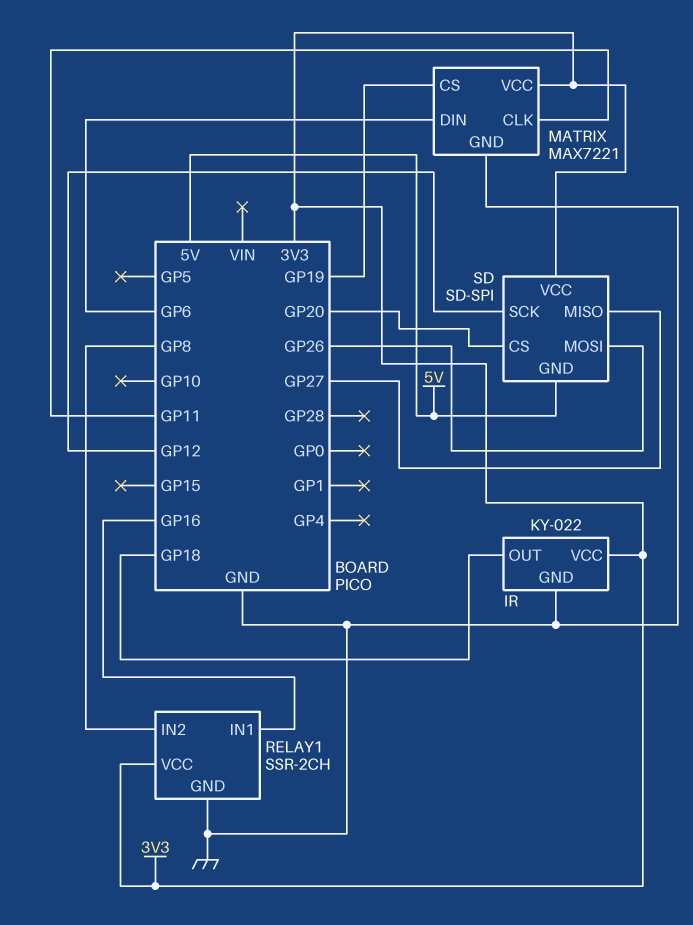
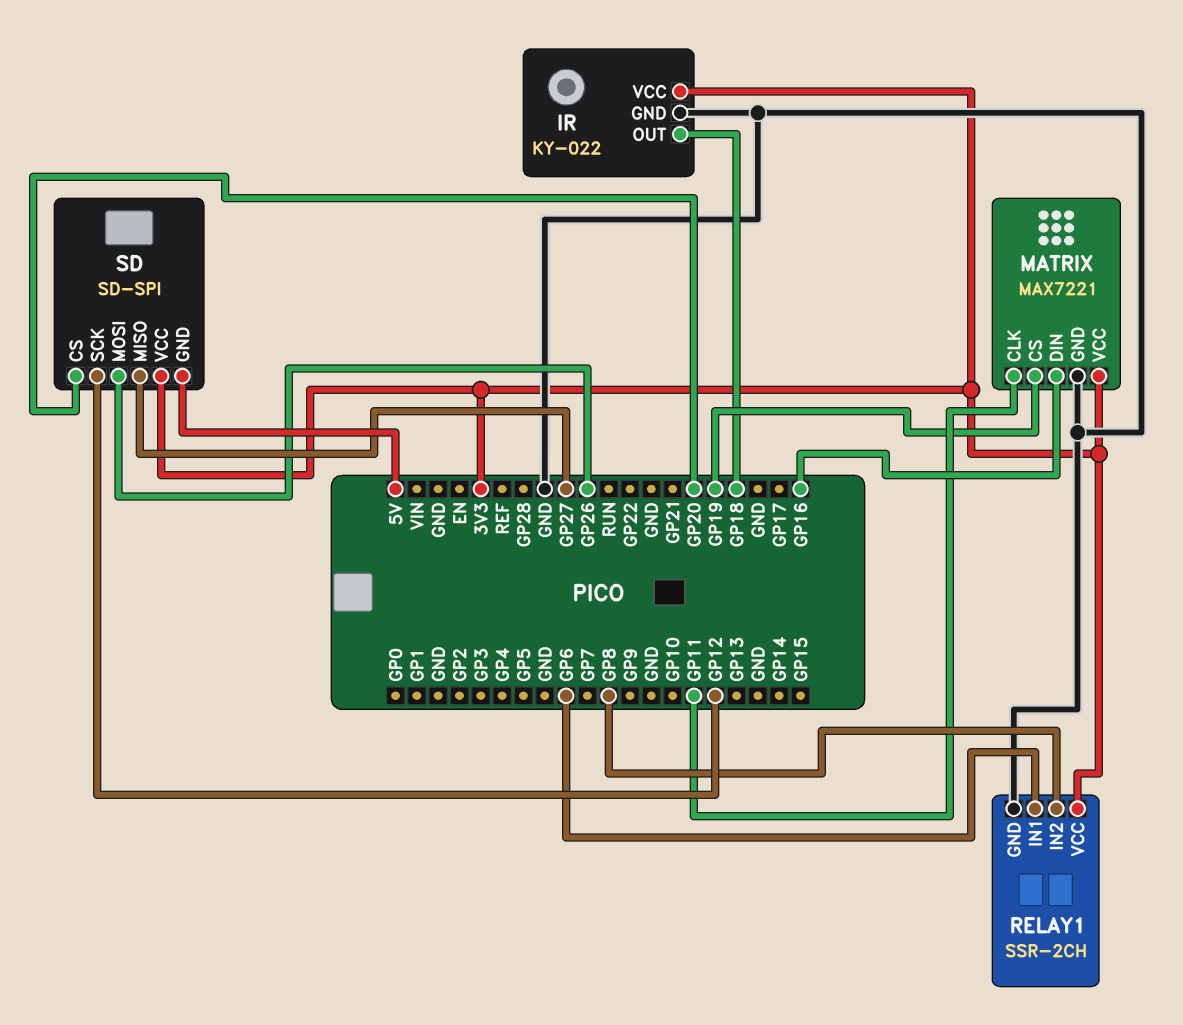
MATRIX pin DIN: GP6 -> GP16
RELAY1 pin IN1: GP16 -> GP6

